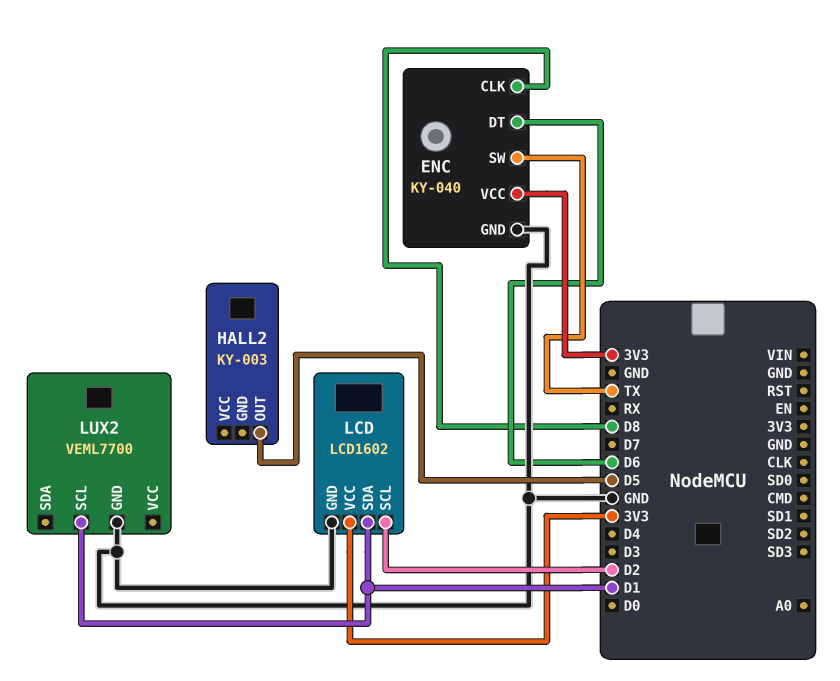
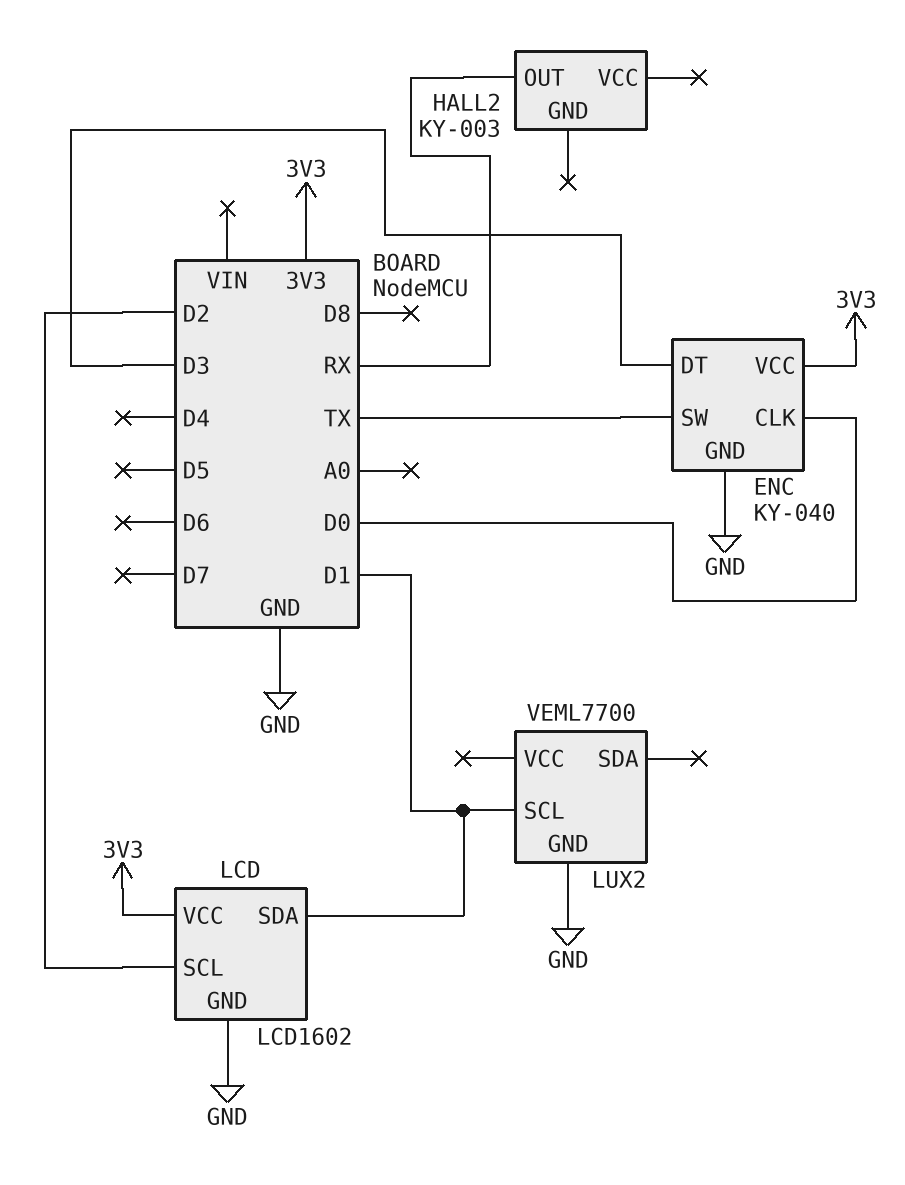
ENC pin CLK: D8 -> D0
ENC pin DT: D6 -> D3
HALL2 pin OUT: D5 -> RX

